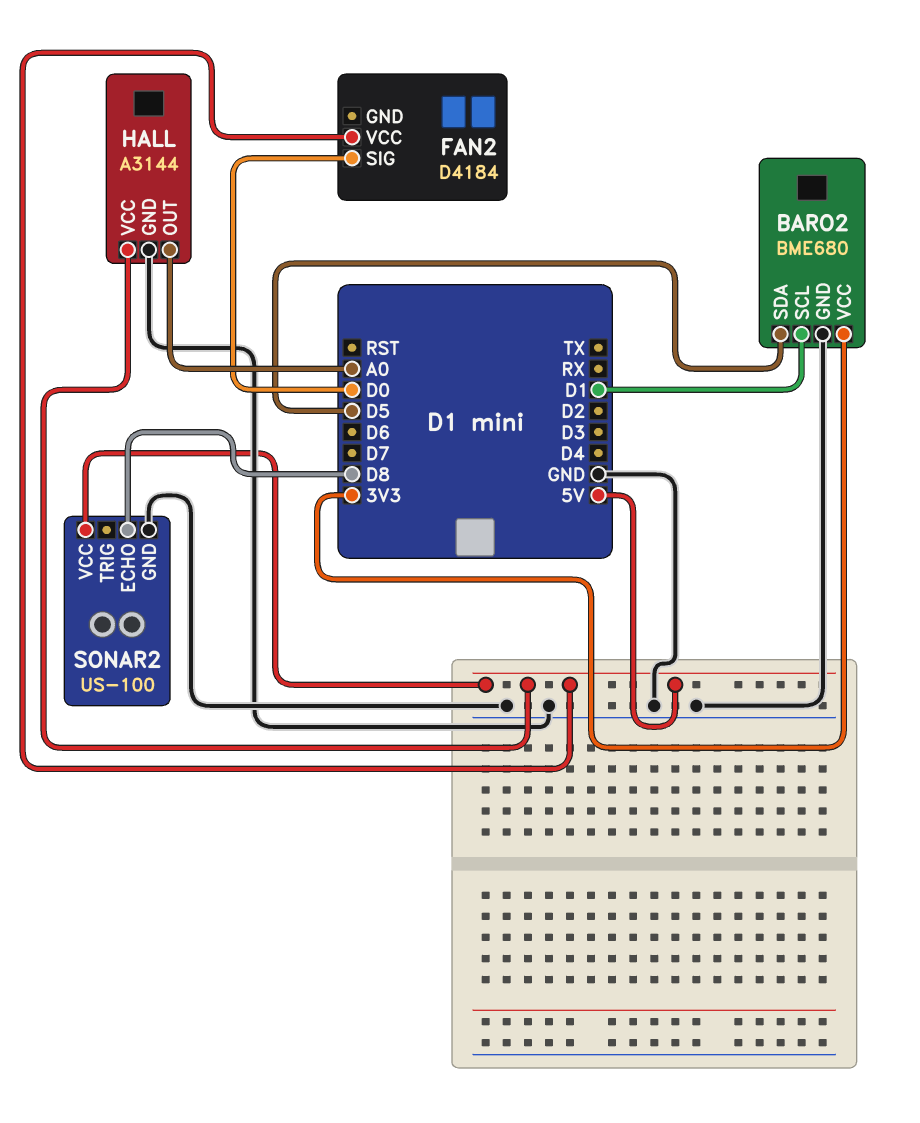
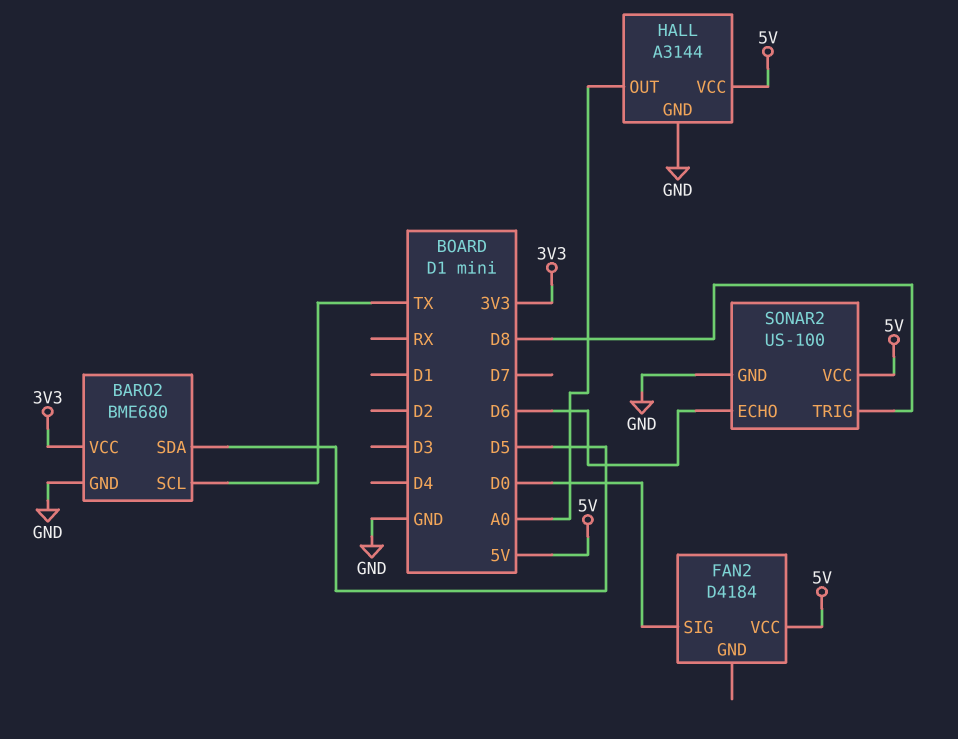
BARO2 pin SCL: D1 -> TX
SONAR2 pin ECHO: D8 -> D6
SONAR2 pin TRIG: none -> D8

